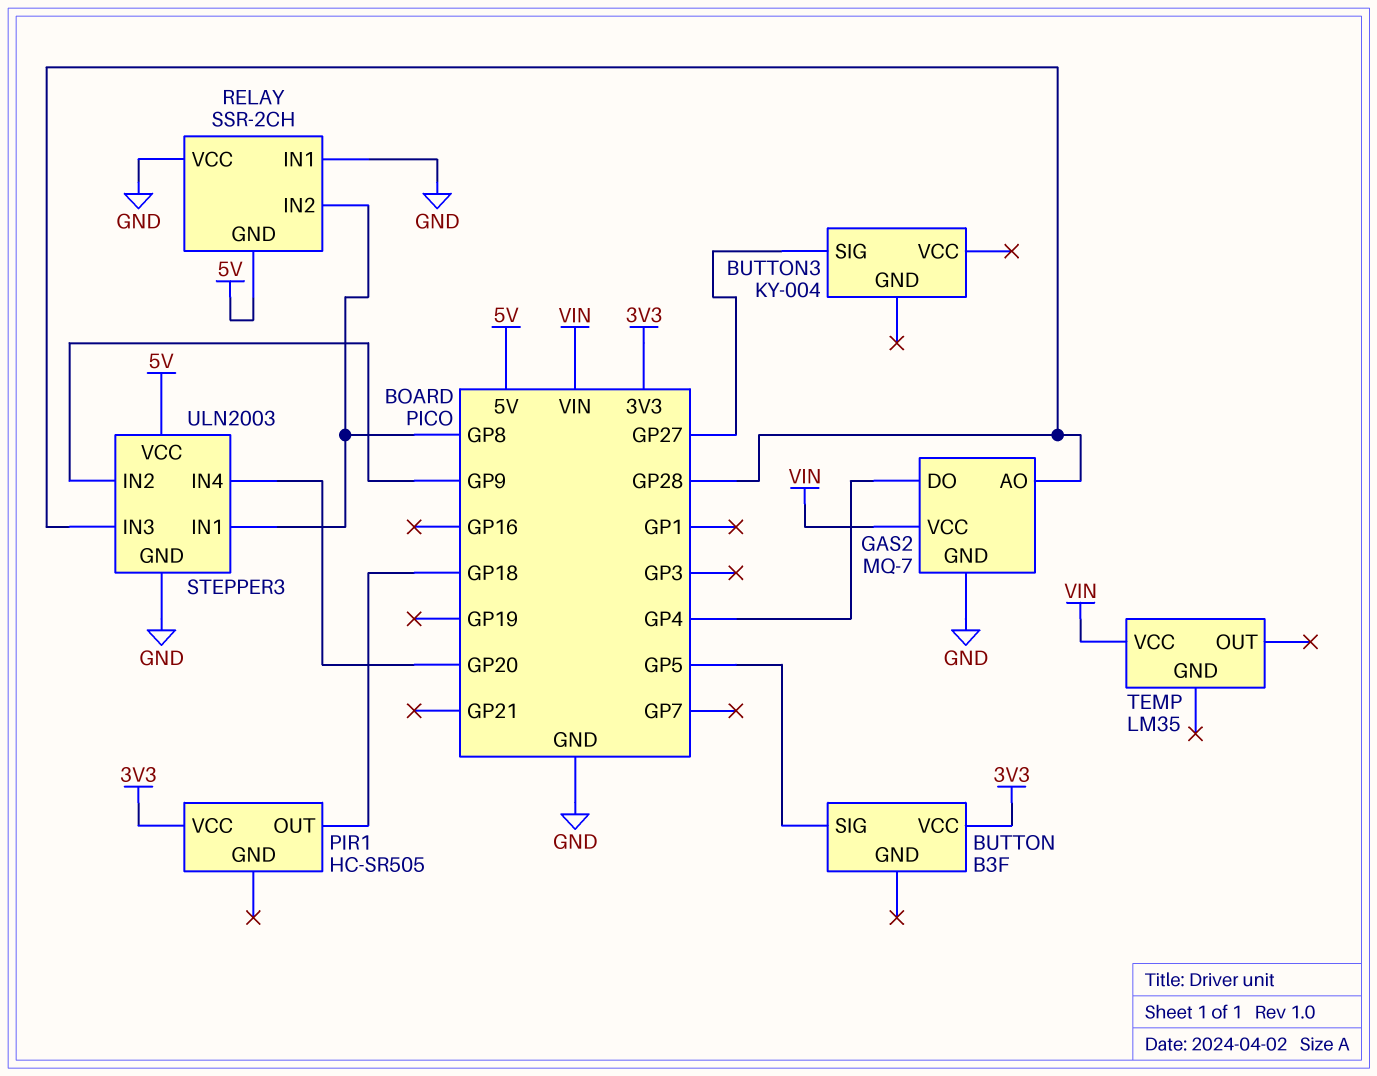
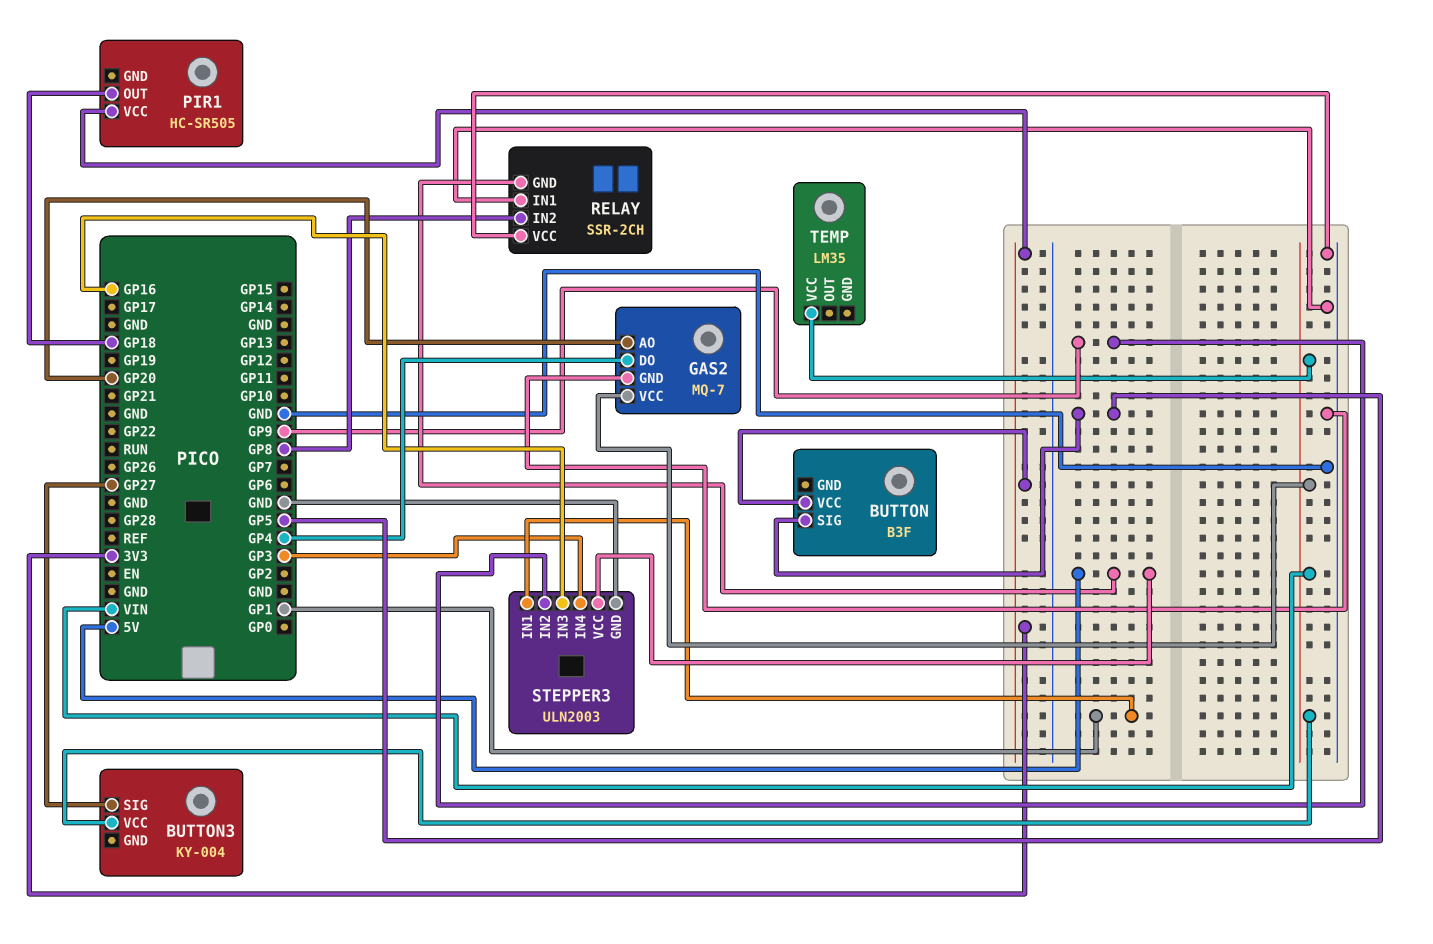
BUTTON3 pin VCC: none -> VIN
GAS2 pin AO: GP28 -> GP20
STEPPER3 pin IN1: GP8 -> GP1
STEPPER3 pin IN3: GP28 -> GP16
STEPPER3 pin IN4: GP20 -> GP3

